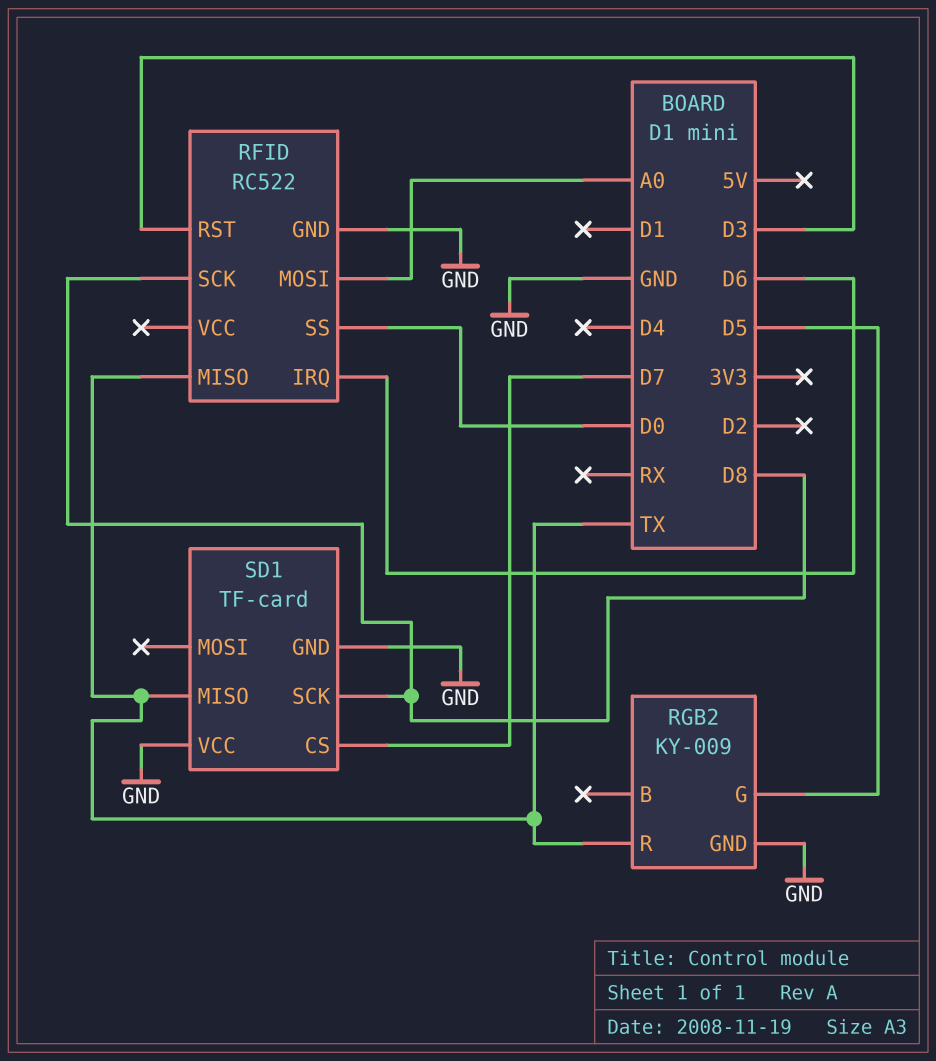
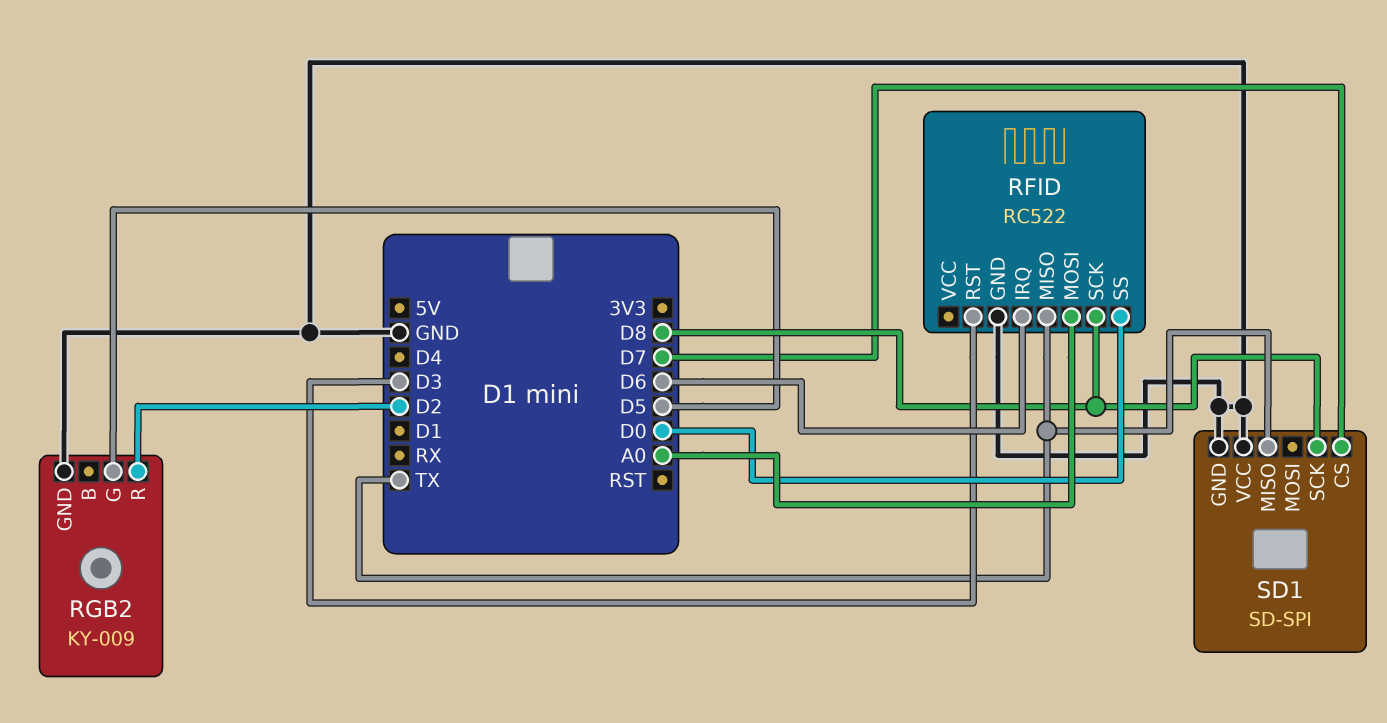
RGB2 pin R: TX -> D2
SD1: TF-card -> SD-SPI

